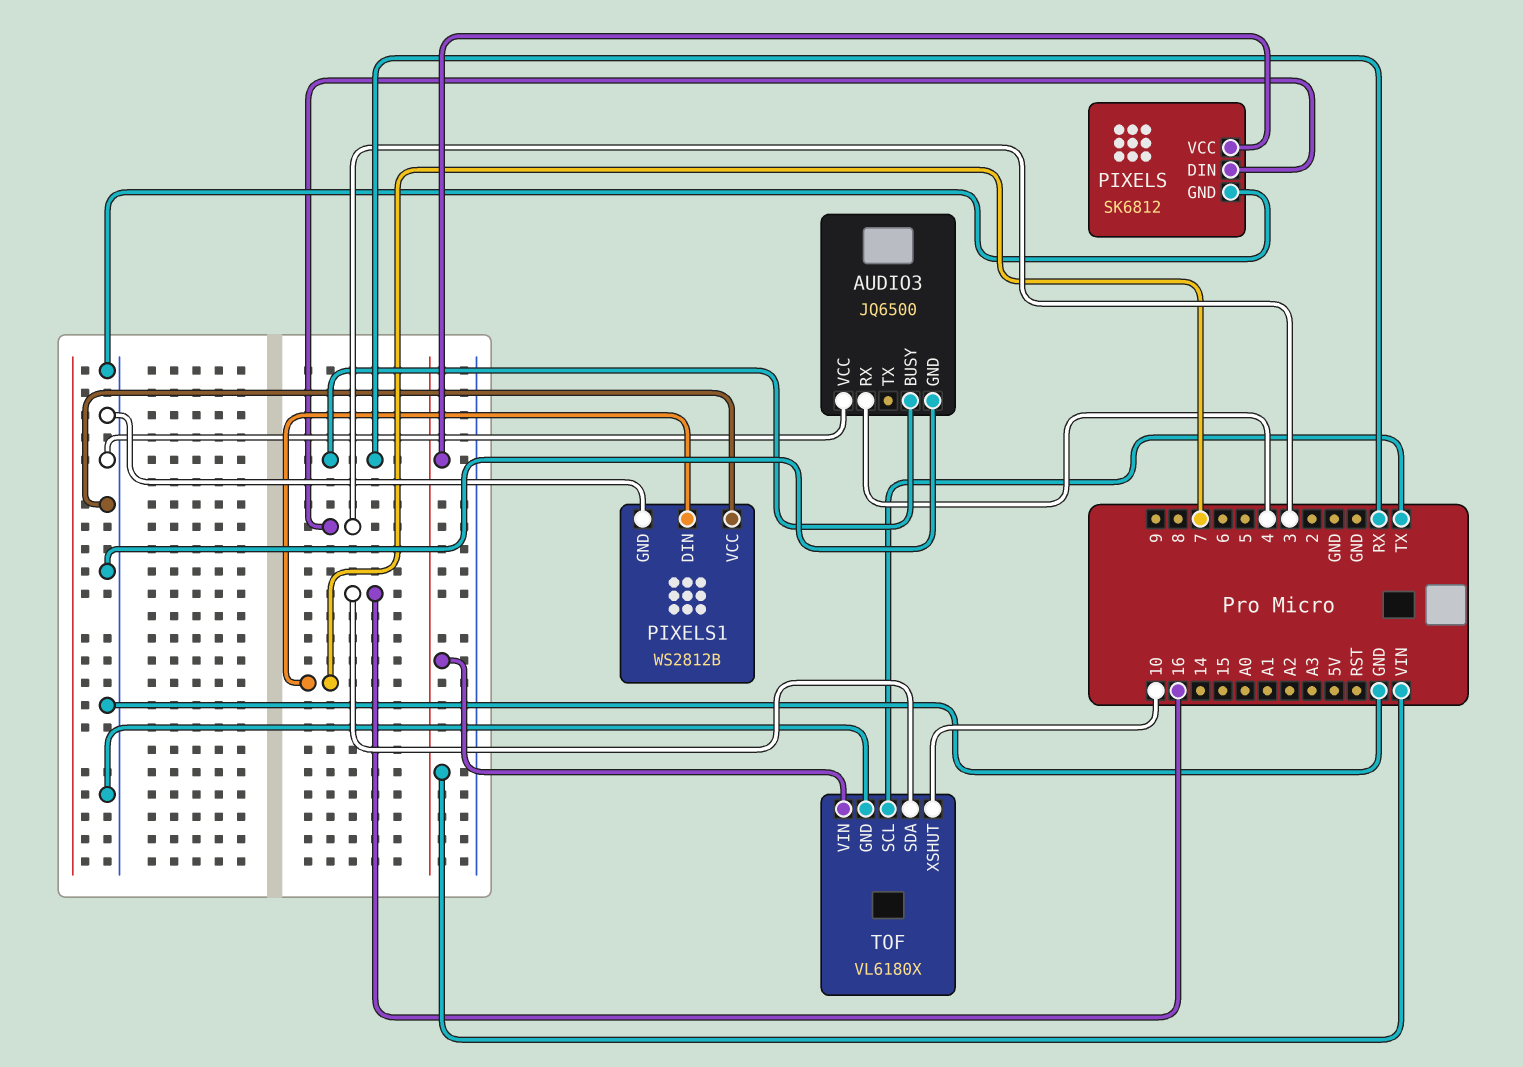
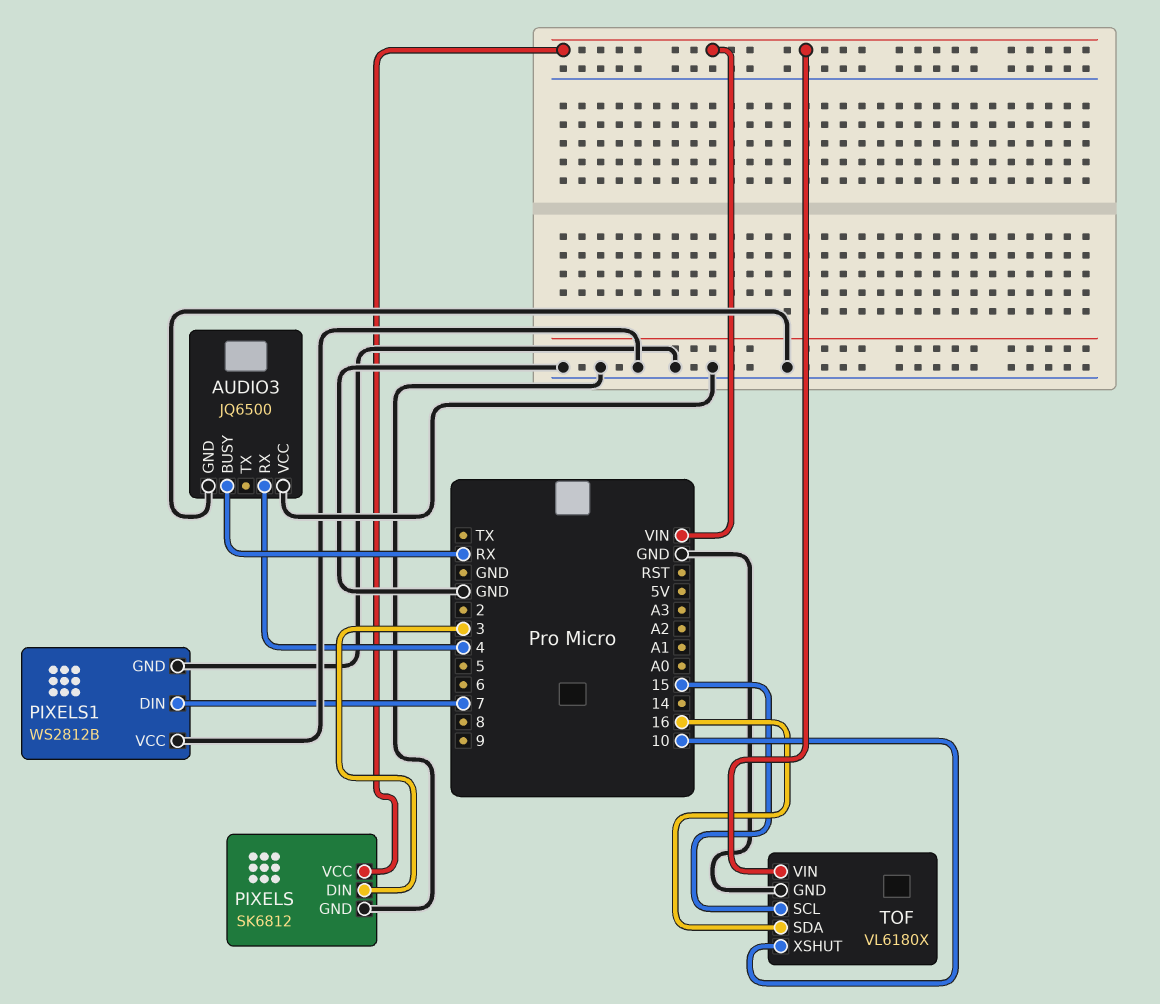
TOF pin SCL: TX -> 15

